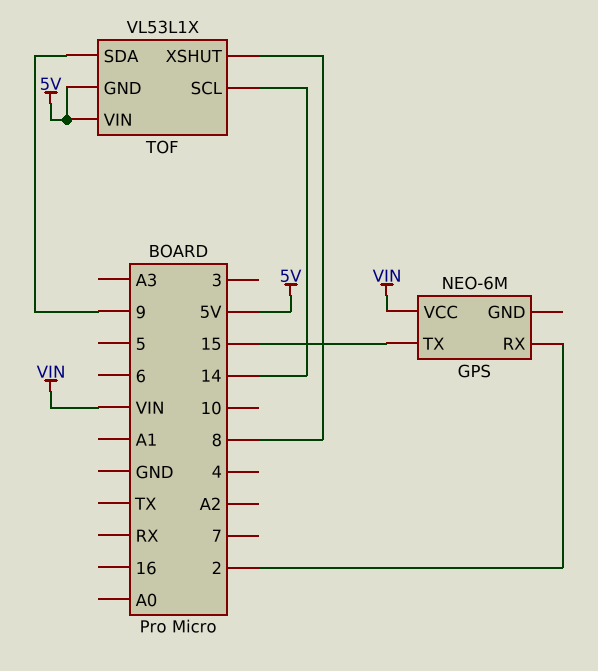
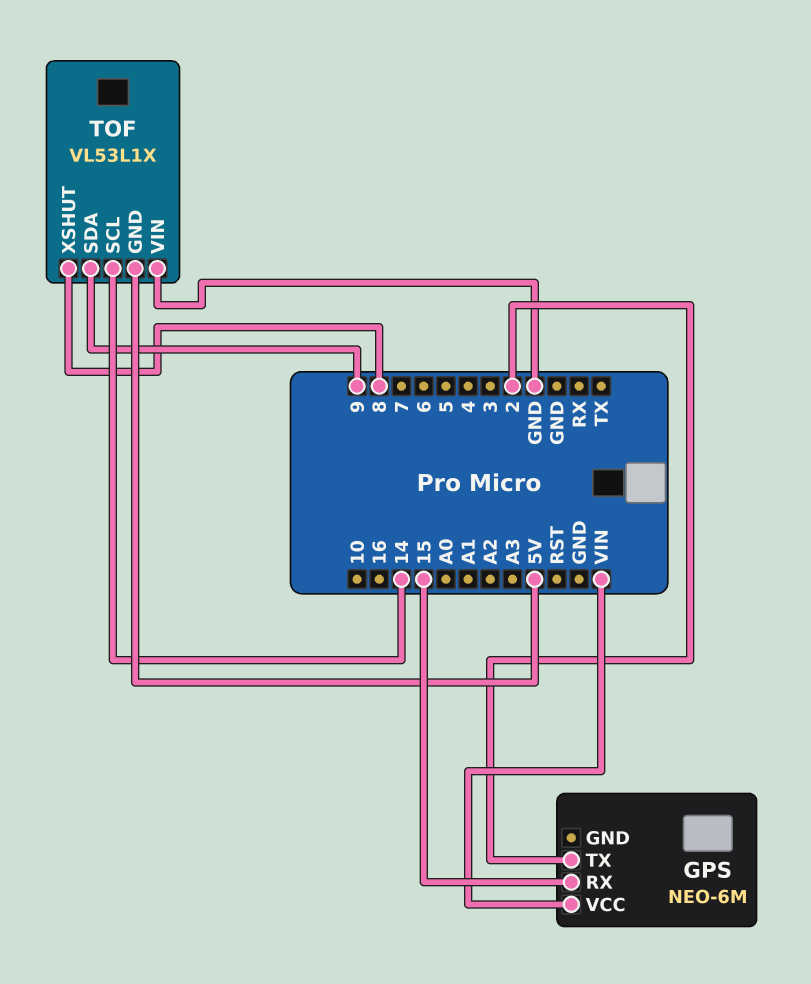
GPS pin RX: 2 -> 15
GPS pin TX: 15 -> 2
TOF pin VIN: 5V -> GND

